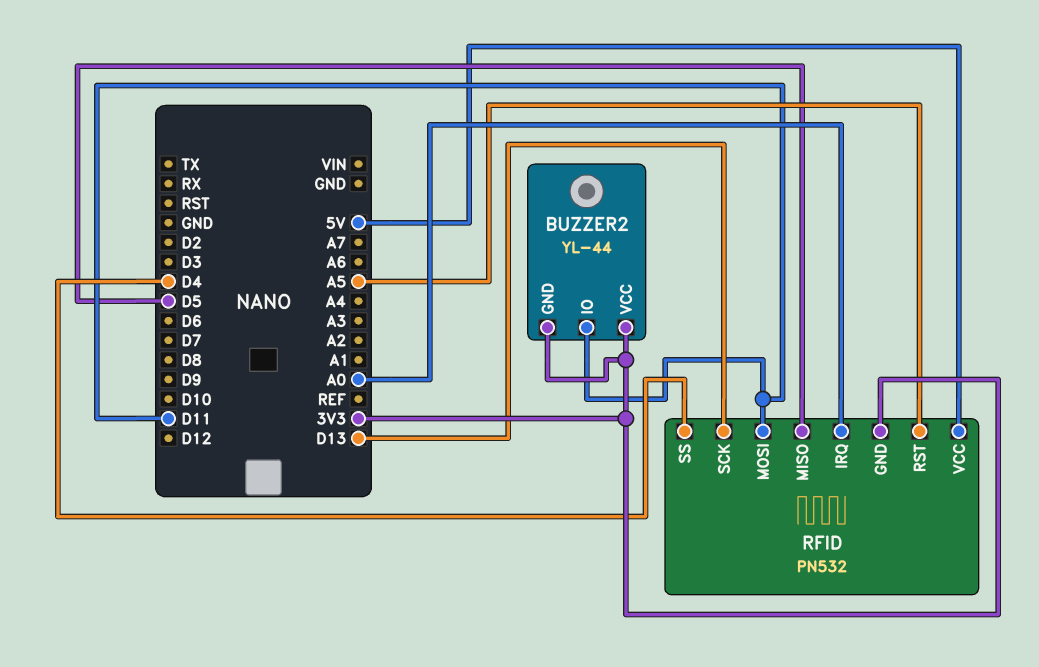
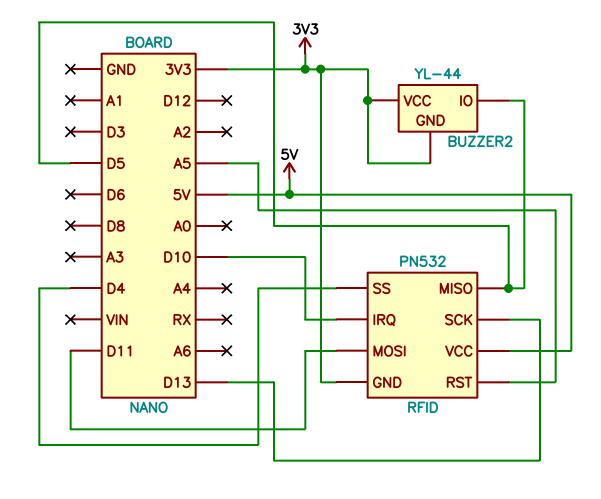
BUZZER2 pin IO: D11 -> D5
RFID pin IRQ: A0 -> D10

